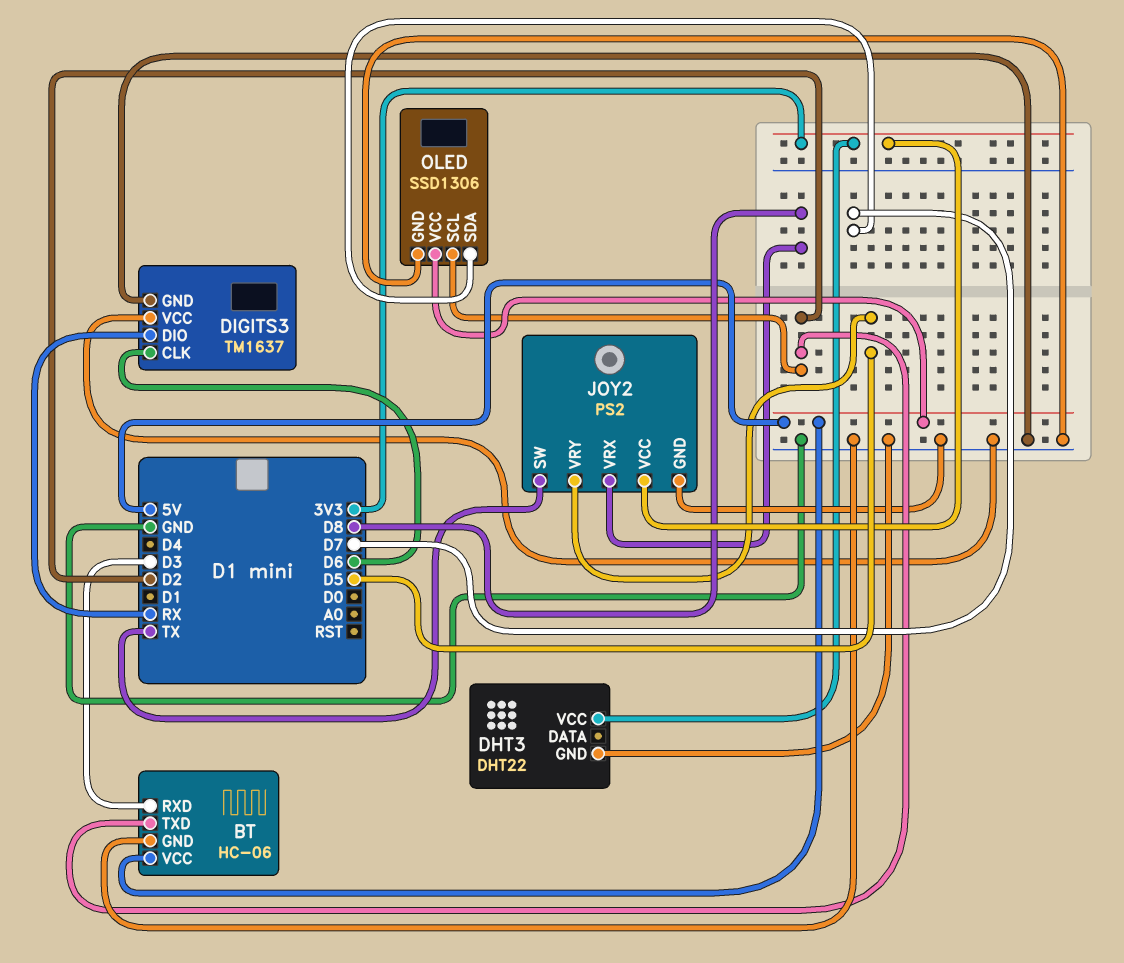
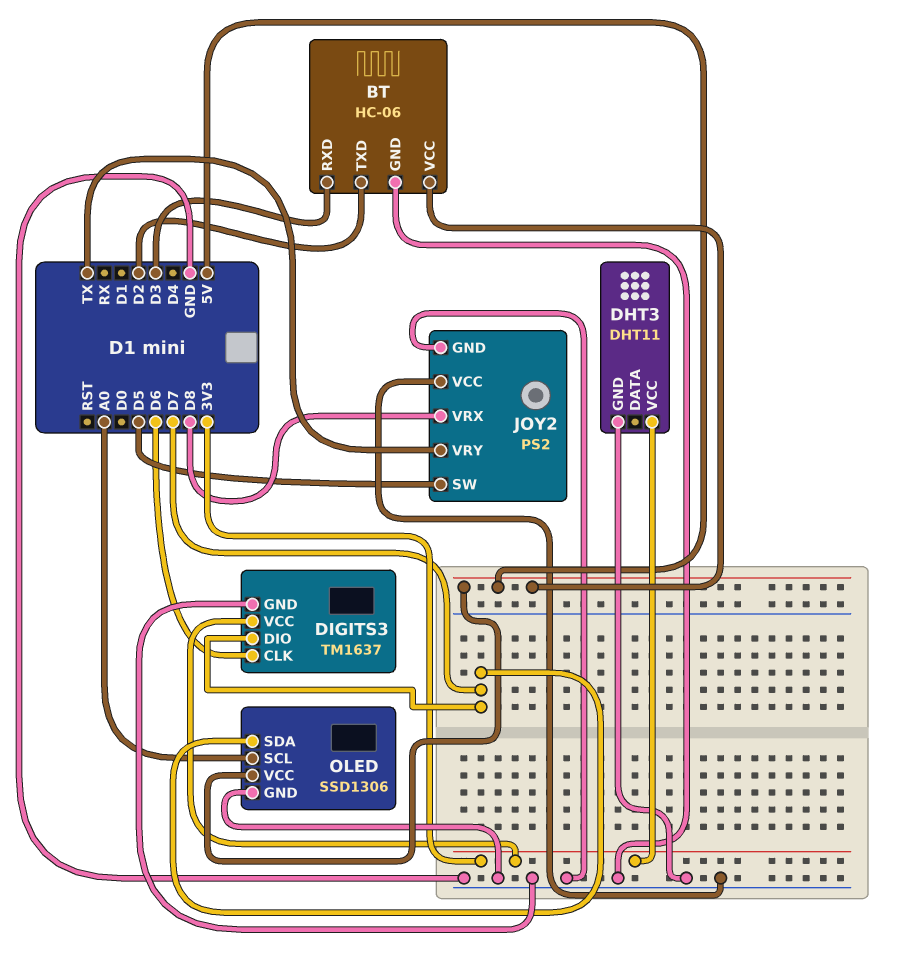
DHT3: DHT22 -> DHT11
DIGITS3 pin DIO: RX -> D7
DIGITS3 pin VCC: GND -> 3V3
JOY2 pin SW: TX -> D5
JOY2 pin VCC: 3V3 -> GND
JOY2 pin VRY: D5 -> TX
OLED pin SCL: D2 -> A0

